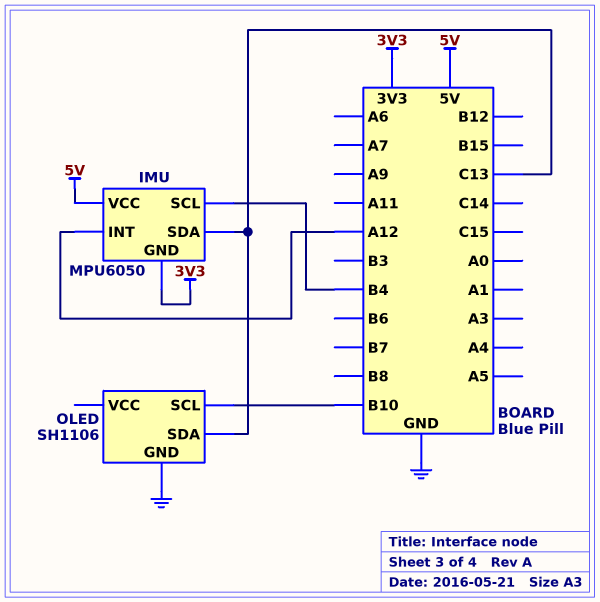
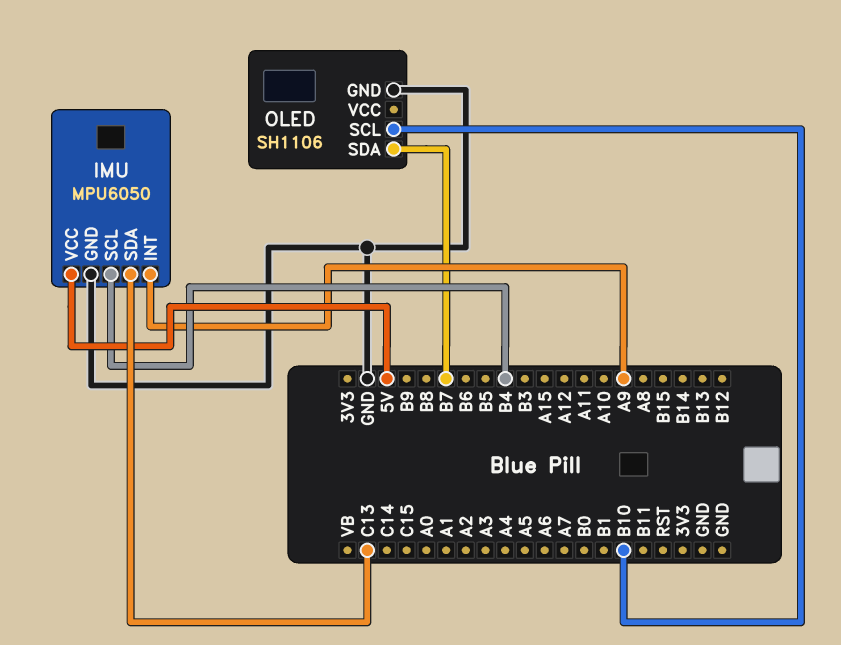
IMU pin GND: 3V3 -> GND
IMU pin INT: A12 -> A9
OLED pin SDA: C13 -> B7

